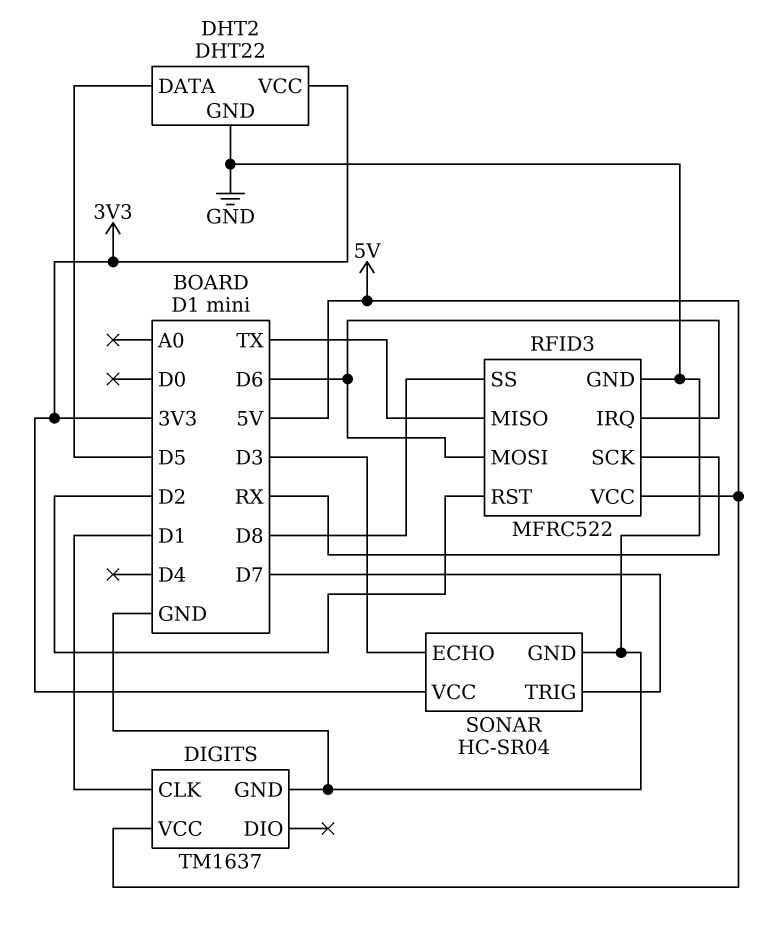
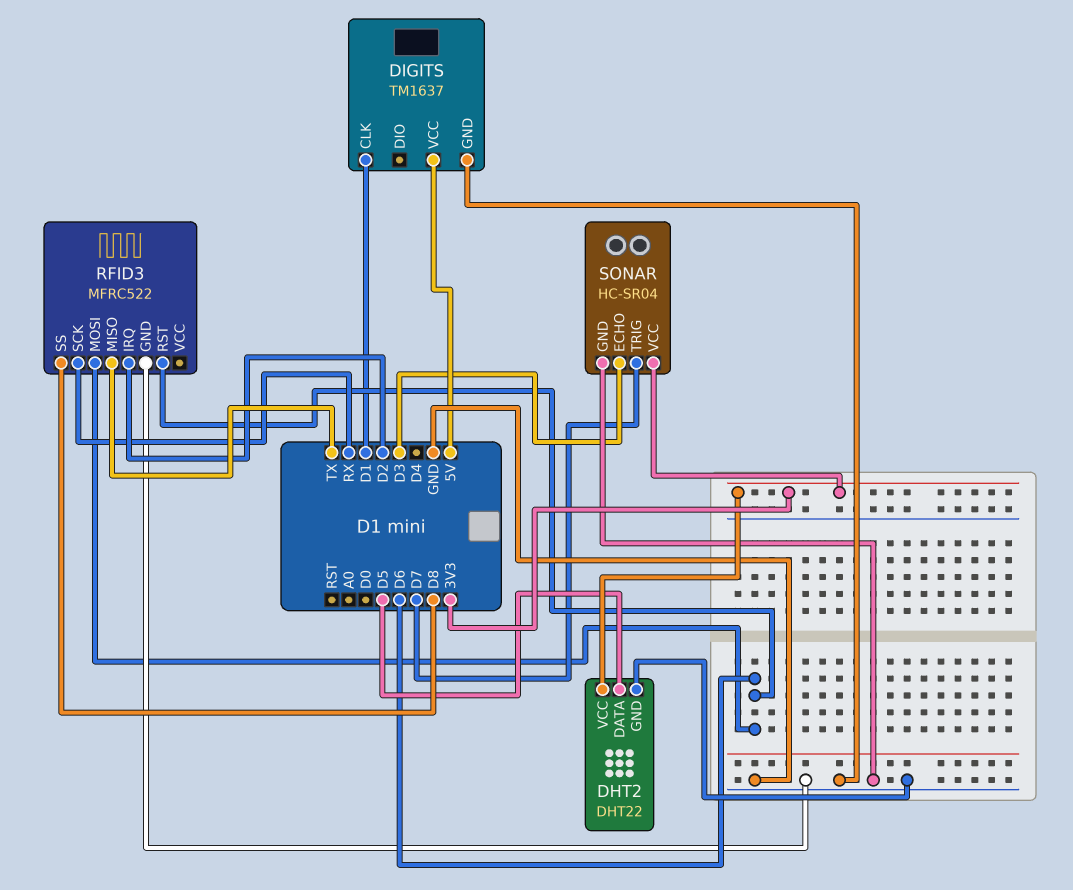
RFID3 pin IRQ: D6 -> D2
RFID3 pin RST: D2 -> D6
RFID3 pin VCC: 5V -> none

